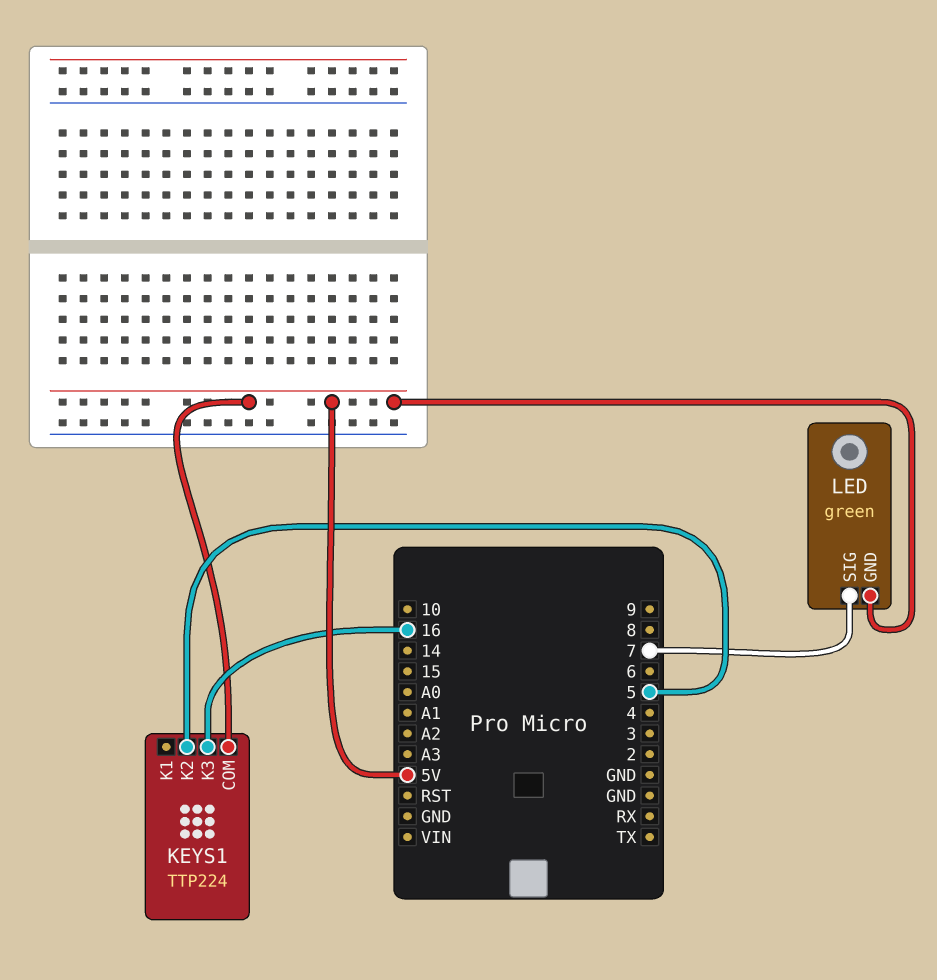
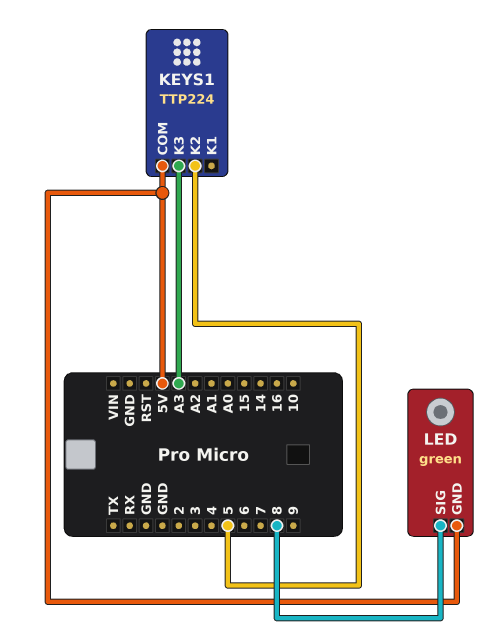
KEYS1 pin K3: 16 -> A3
LED pin SIG: 7 -> 8

